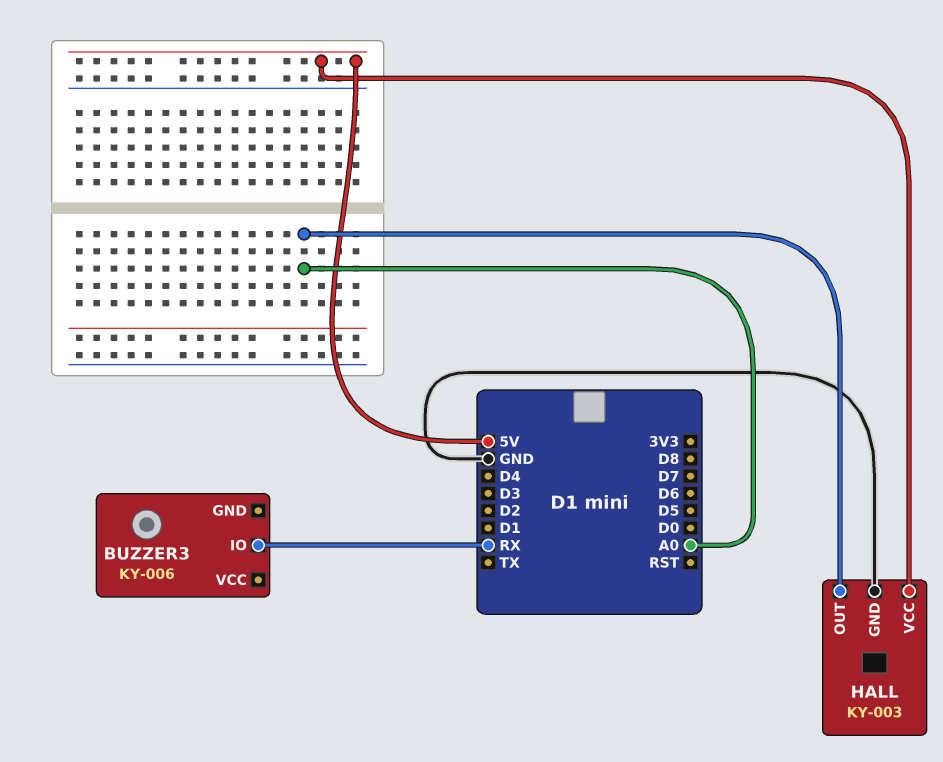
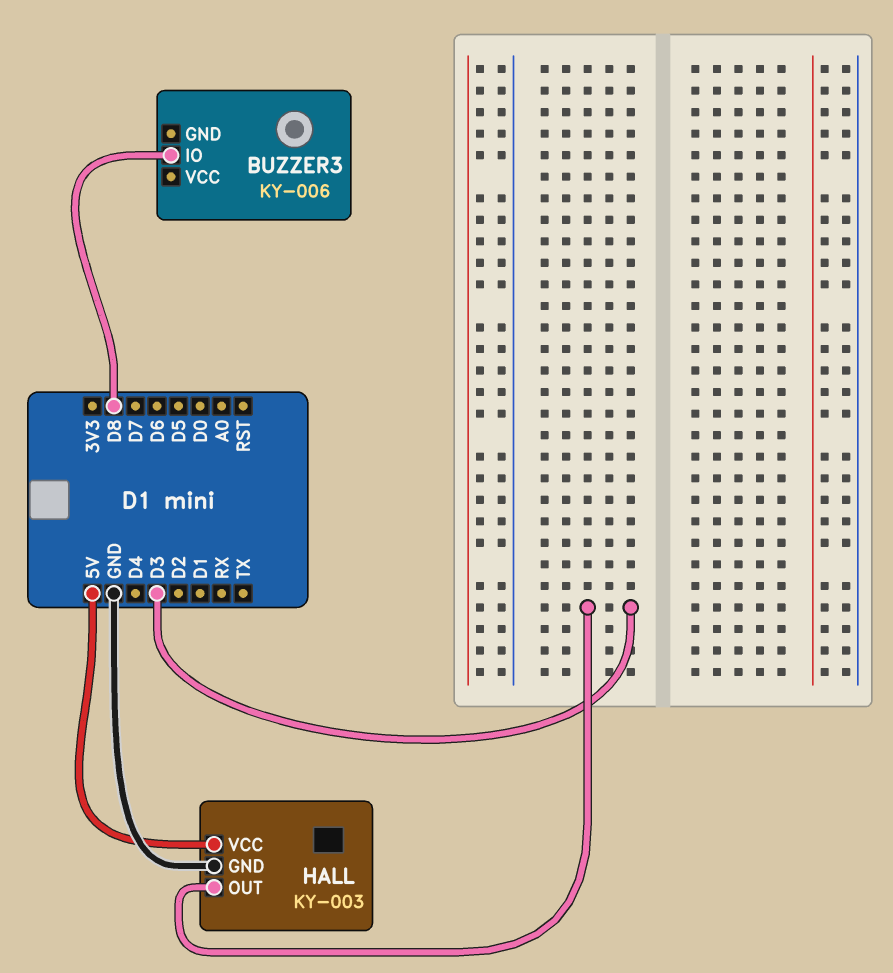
BUZZER3 pin IO: RX -> D8
HALL pin OUT: A0 -> D3

